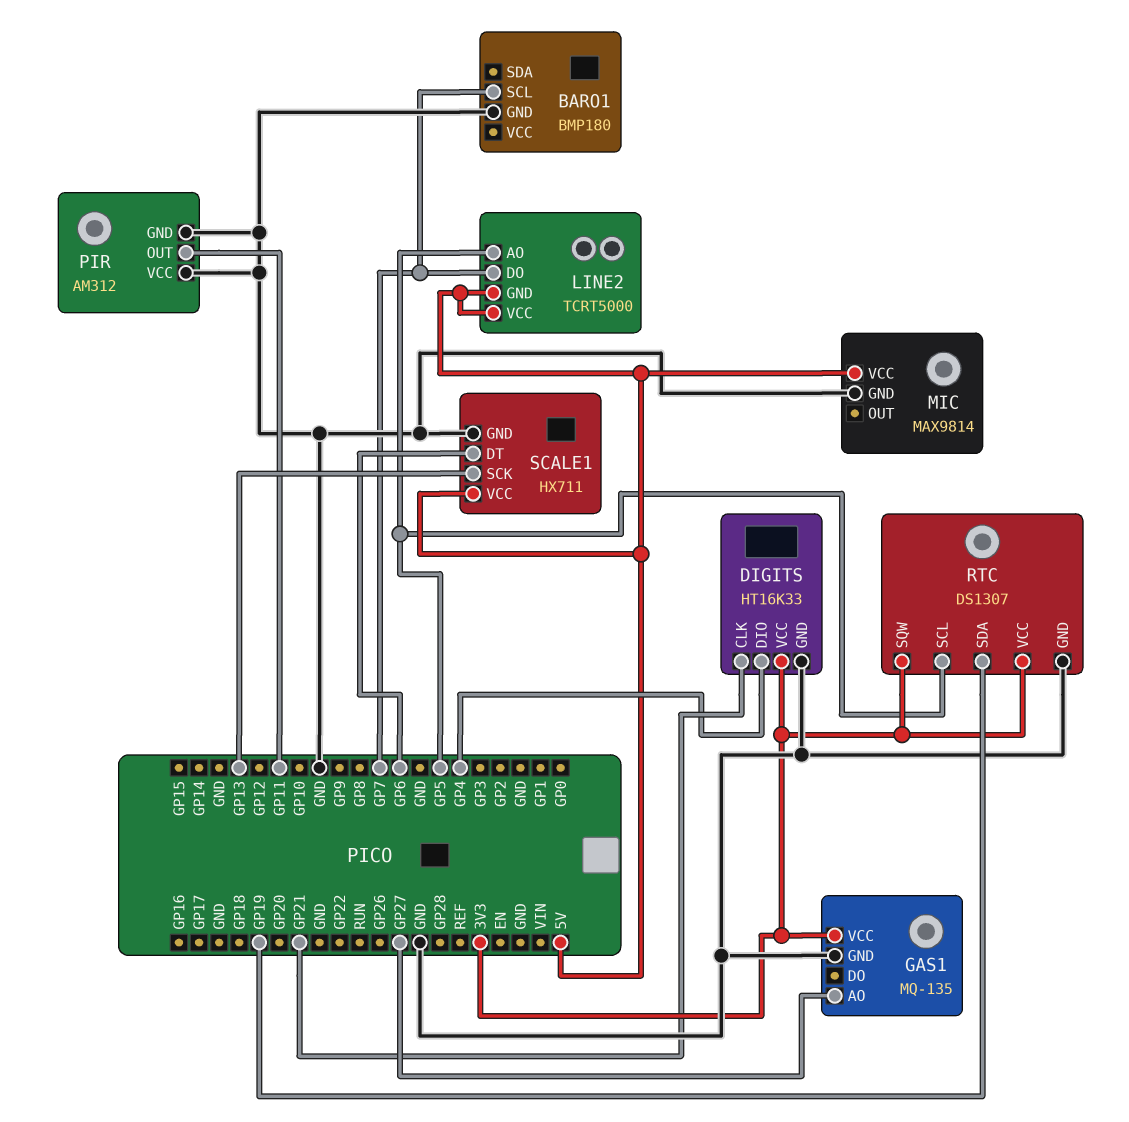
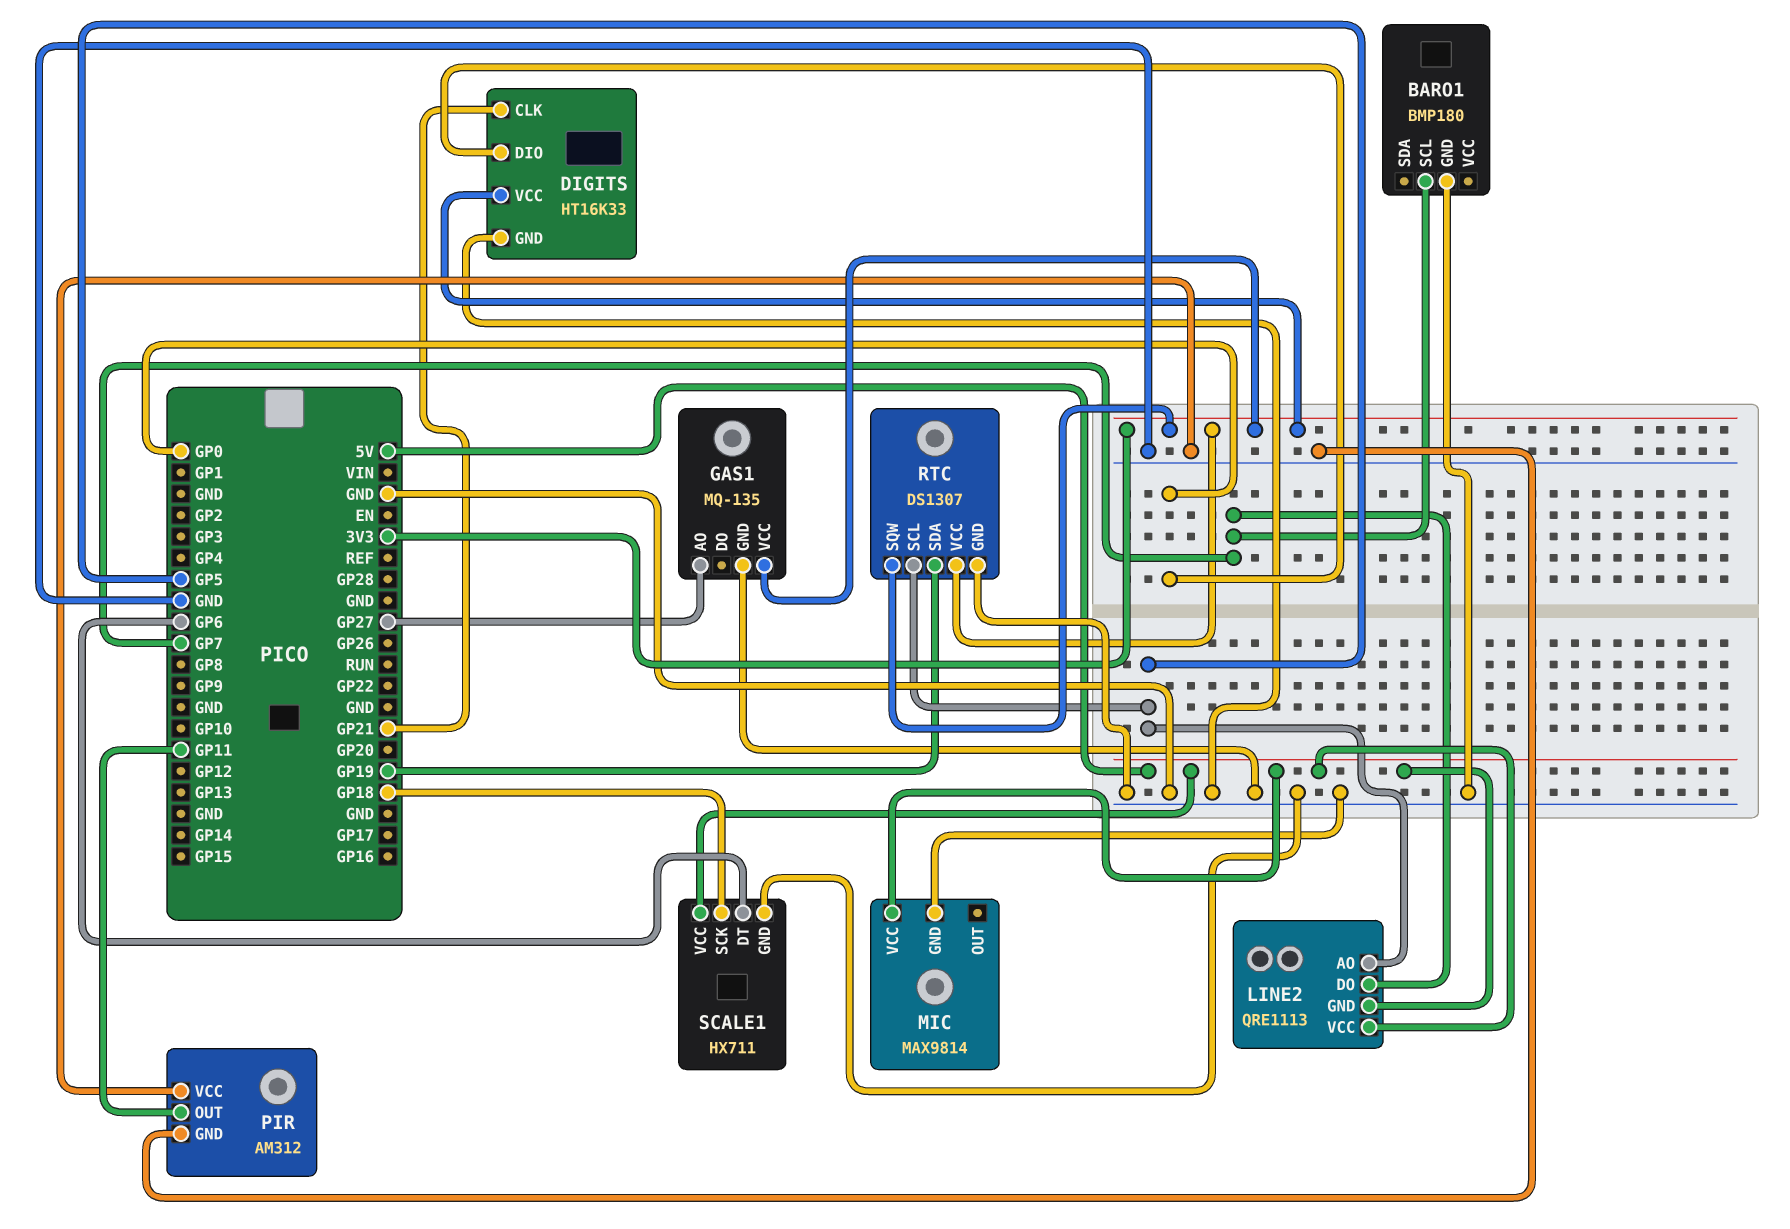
DIGITS pin DIO: GP4 -> GP0
LINE2: TCRT5000 -> QRE1113
SCALE1 pin SCK: GP13 -> GP18

